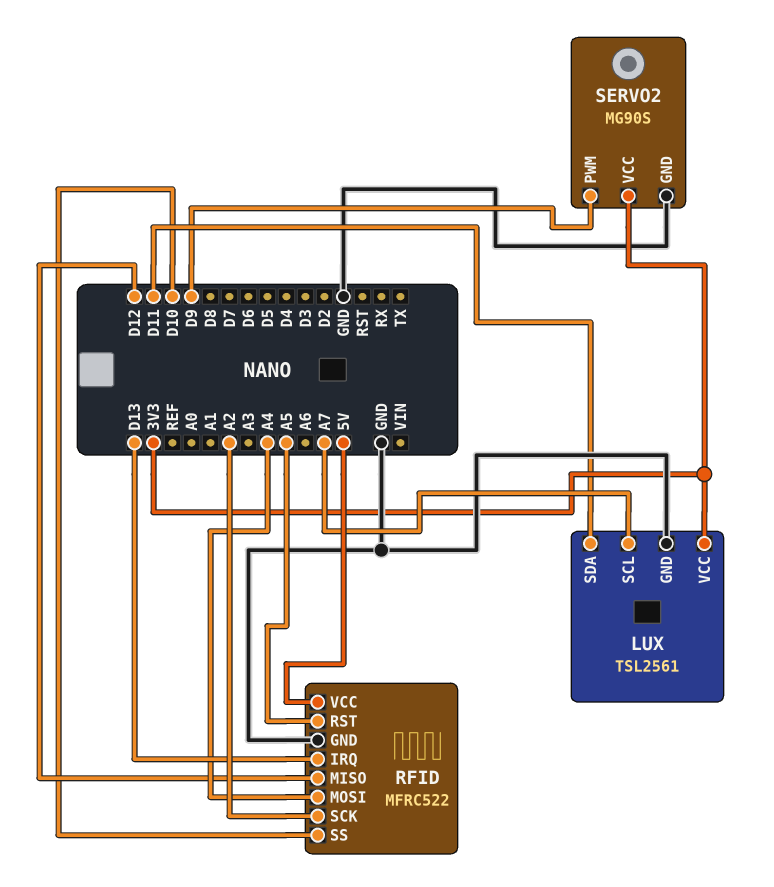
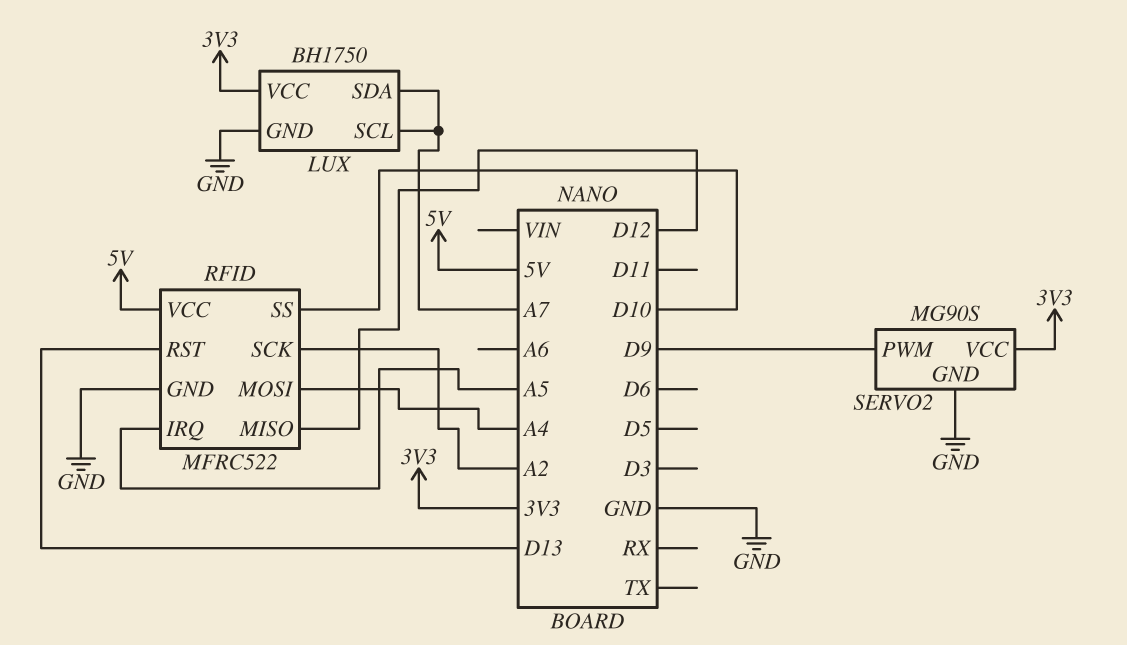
LUX: TSL2561 -> BH1750
LUX pin SDA: D11 -> A7
RFID pin IRQ: D13 -> A5
RFID pin RST: A5 -> D13

